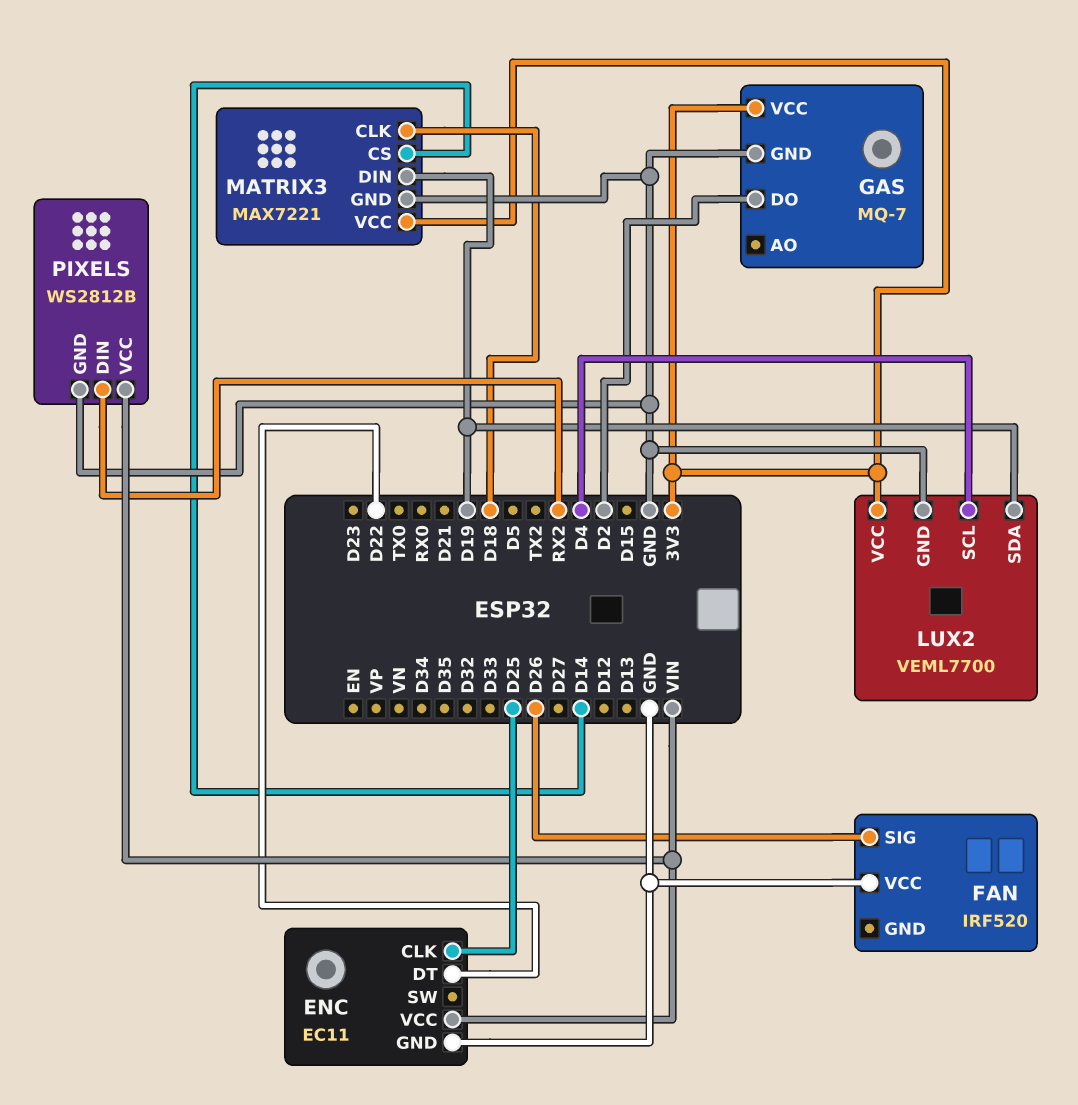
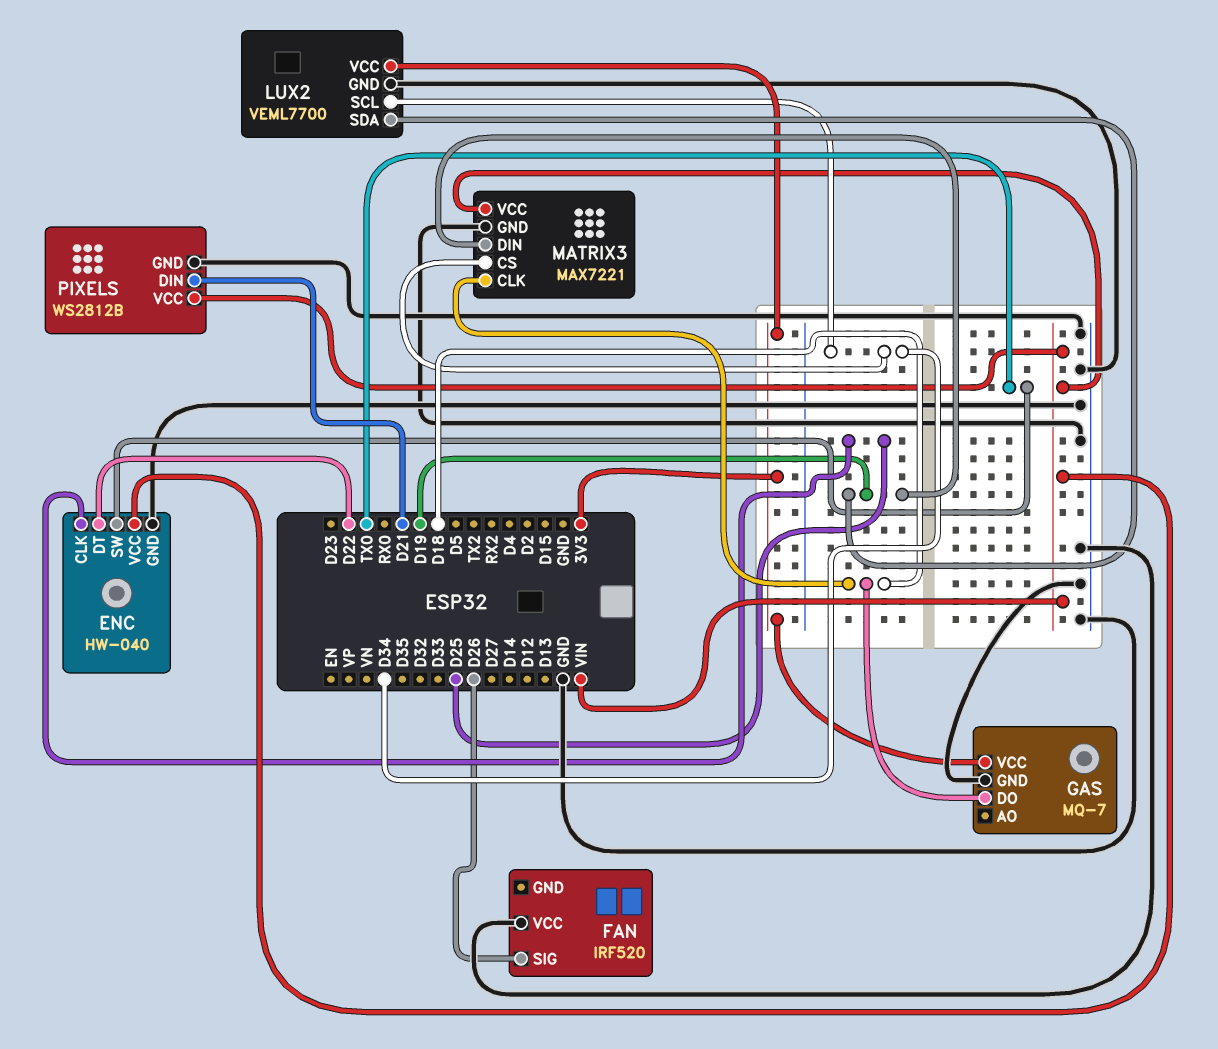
ENC: EC11 -> HW-040
ENC pin SW: none -> TX0
GAS pin DO: D2 -> D18
LUX2 pin SCL: D4 -> D34
MATRIX3 pin CS: D14 -> D34
MATRIX3 pin VCC: 3V3 -> VIN
PIXELS pin DIN: RX2 -> D21

